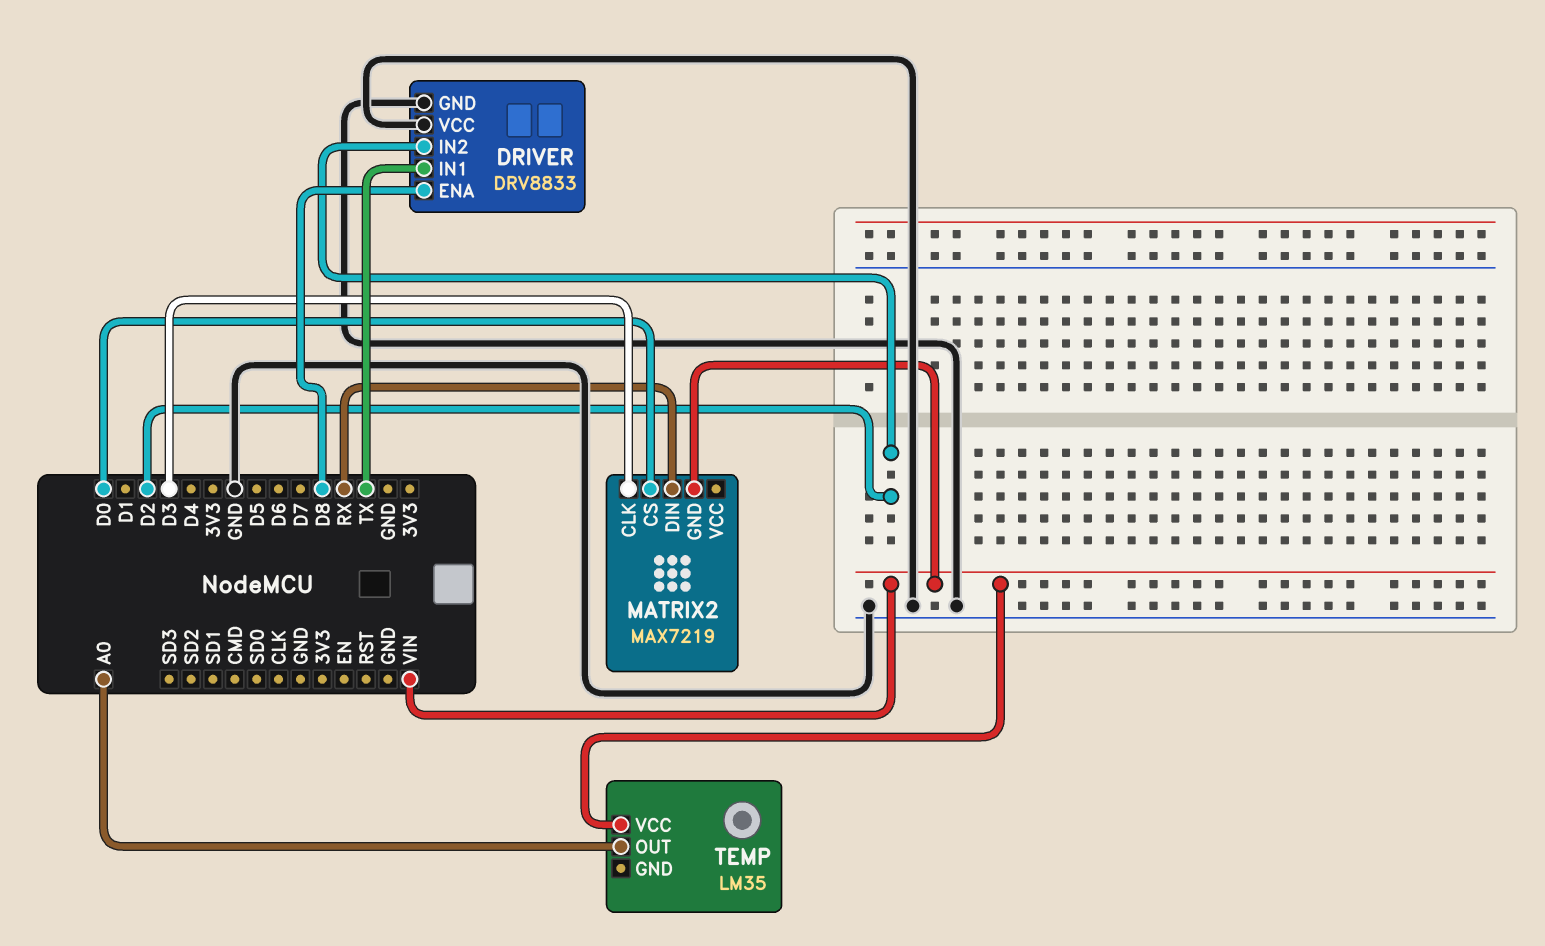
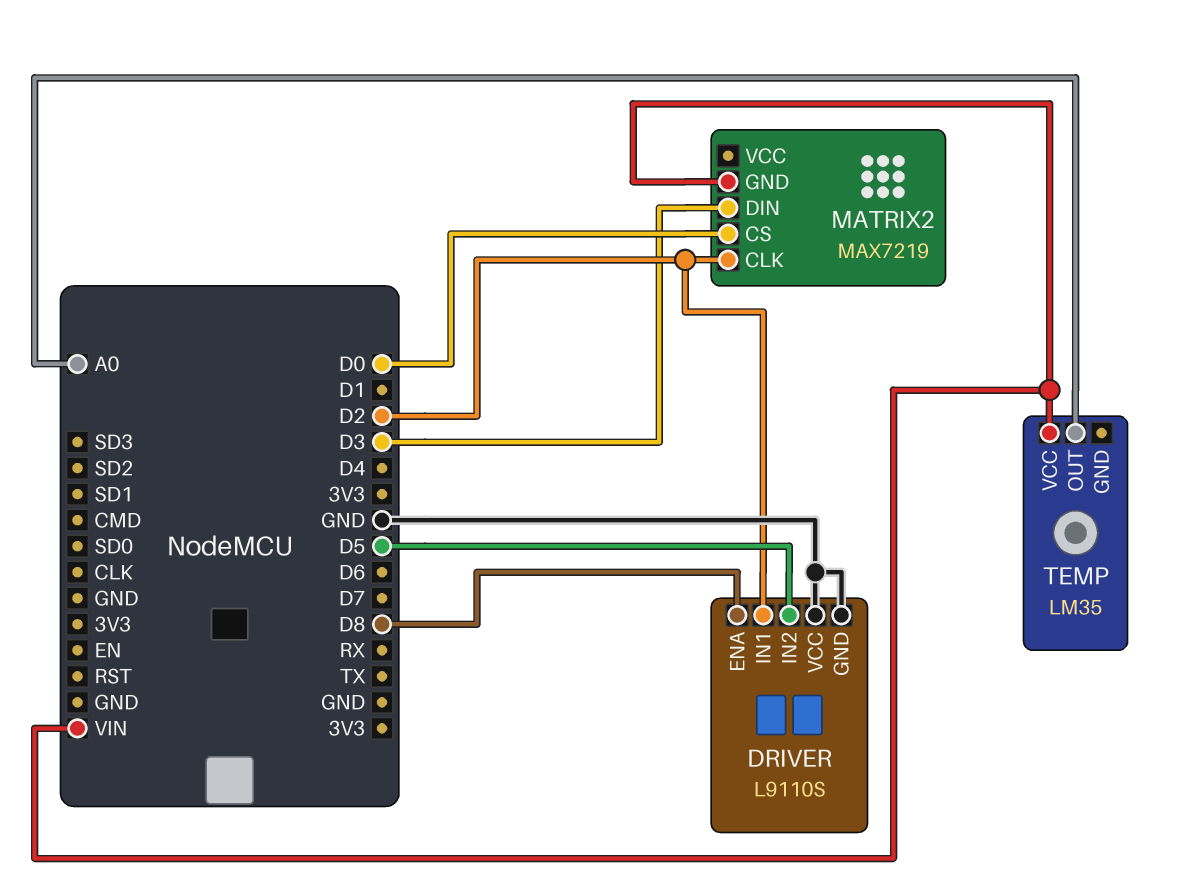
DRIVER: DRV8833 -> L9110S
DRIVER pin IN1: TX -> D2
DRIVER pin IN2: D2 -> D5
MATRIX2 pin CLK: D3 -> D2
MATRIX2 pin DIN: RX -> D3

